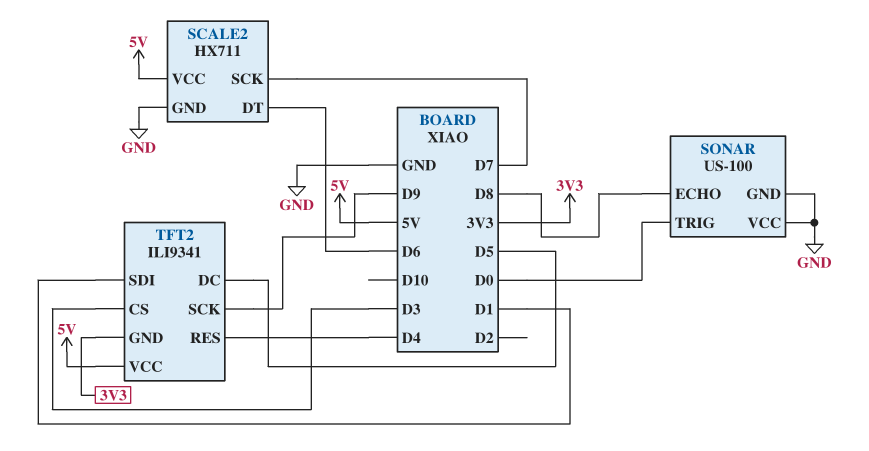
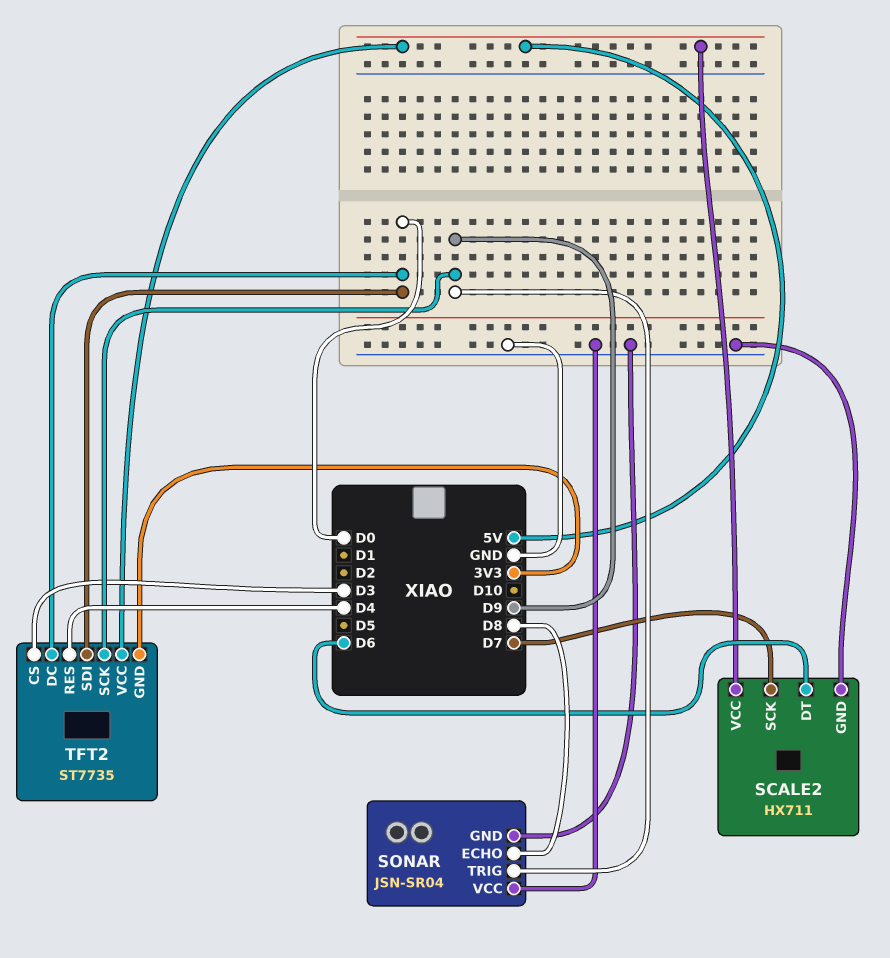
SONAR: US-100 -> JSN-SR04
SONAR pin TRIG: D0 -> D9
TFT2: ILI9341 -> ST7735
TFT2 pin DC: D5 -> D0
TFT2 pin SDI: D1 -> D0

